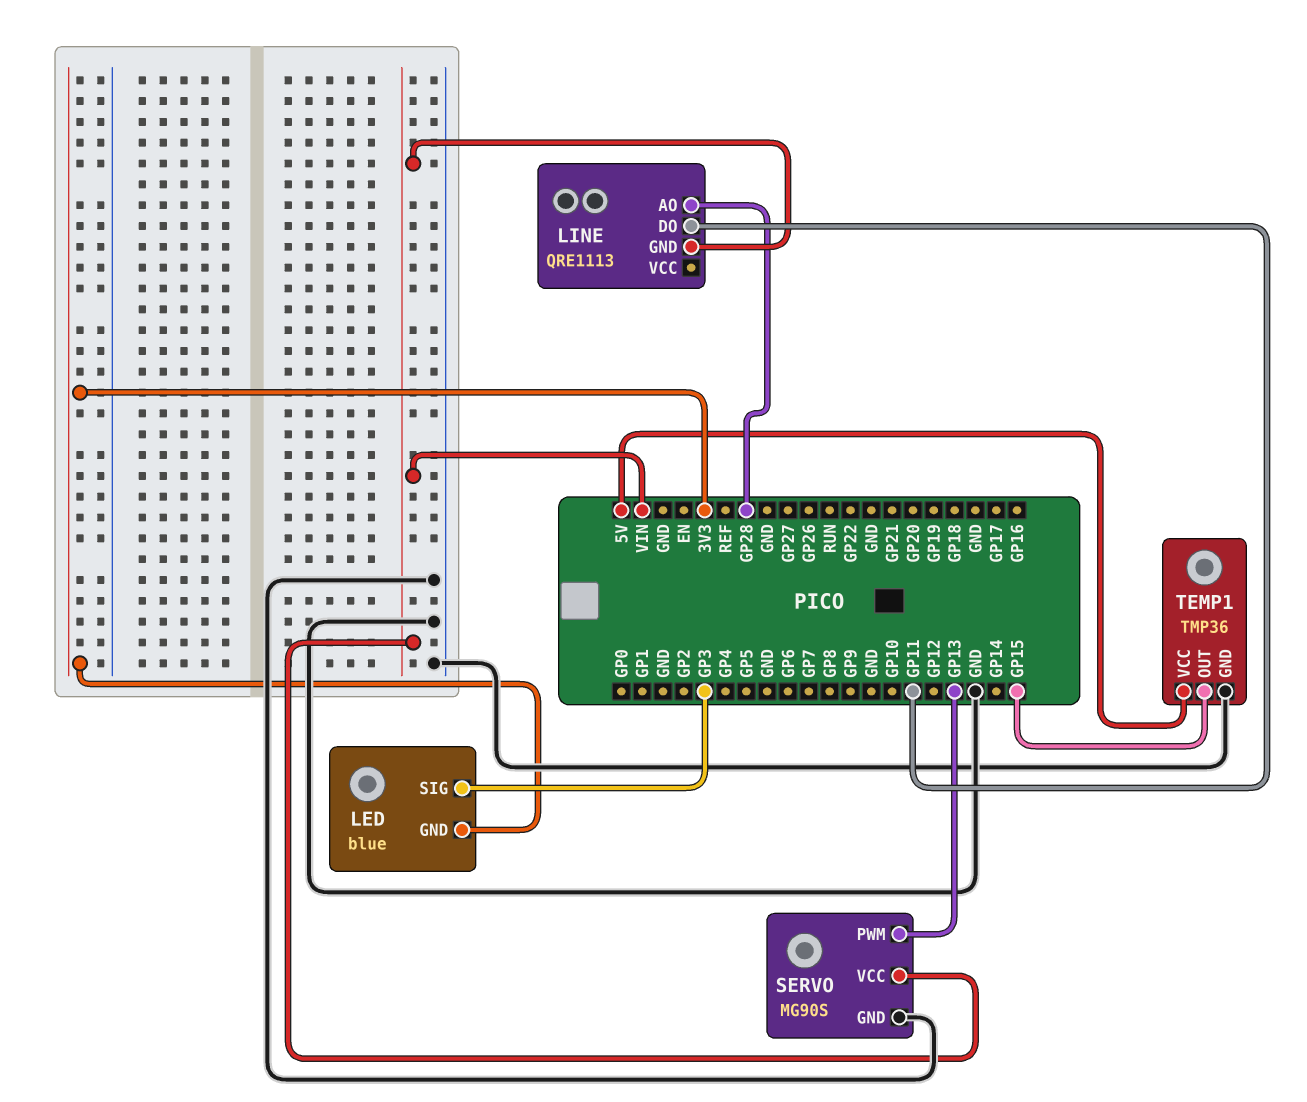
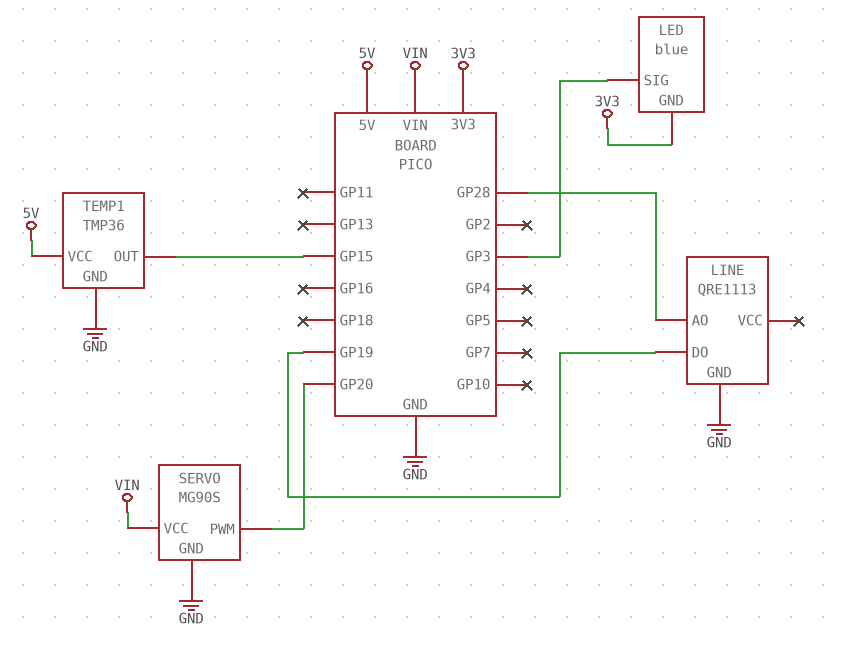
LINE pin DO: GP11 -> GP19
LINE pin GND: VIN -> GND
SERVO pin PWM: GP13 -> GP20

